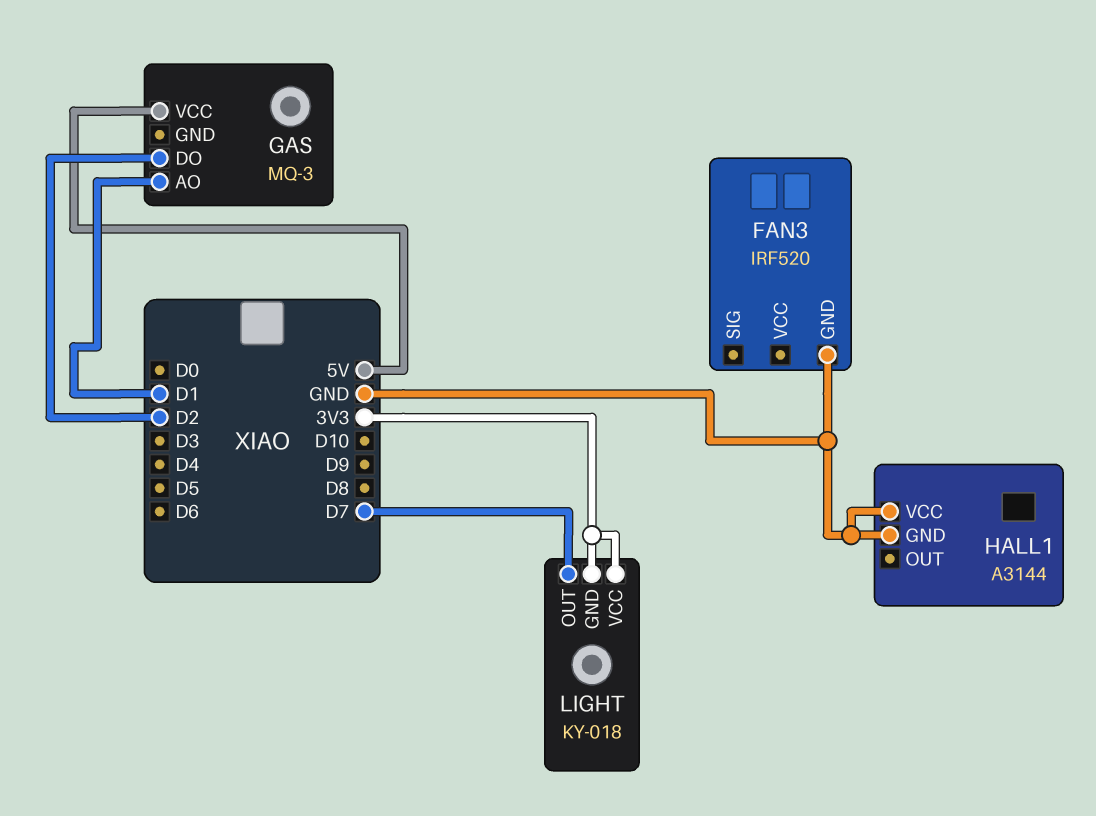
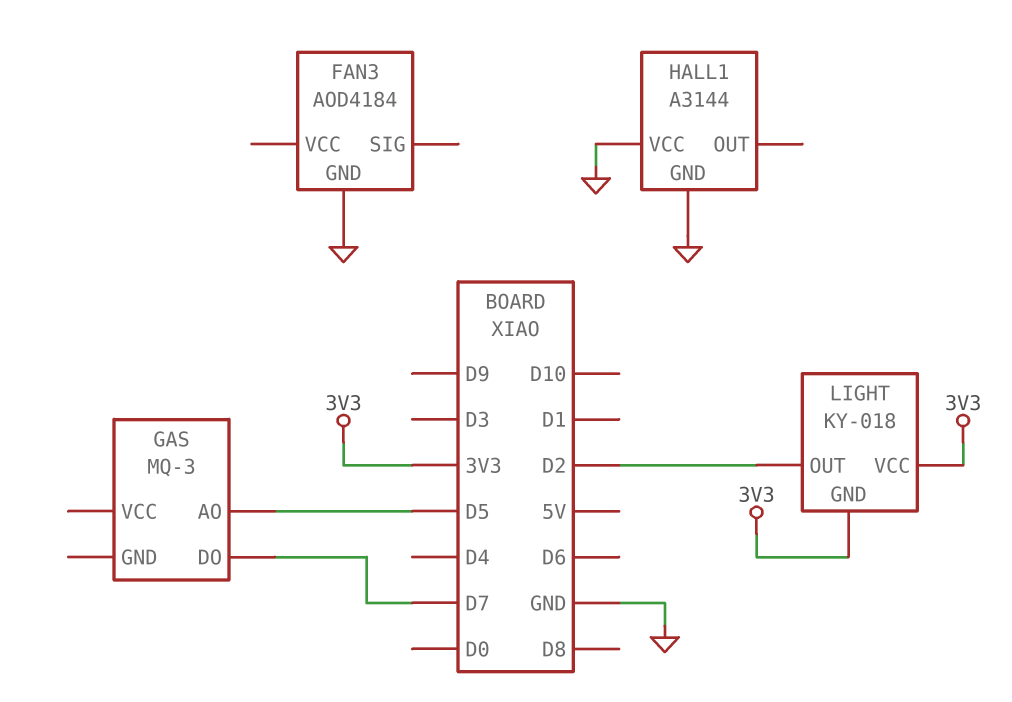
FAN3: IRF520 -> AOD4184
GAS pin AO: D1 -> D5
GAS pin DO: D2 -> D7
GAS pin VCC: 5V -> none
LIGHT pin OUT: D7 -> D2

